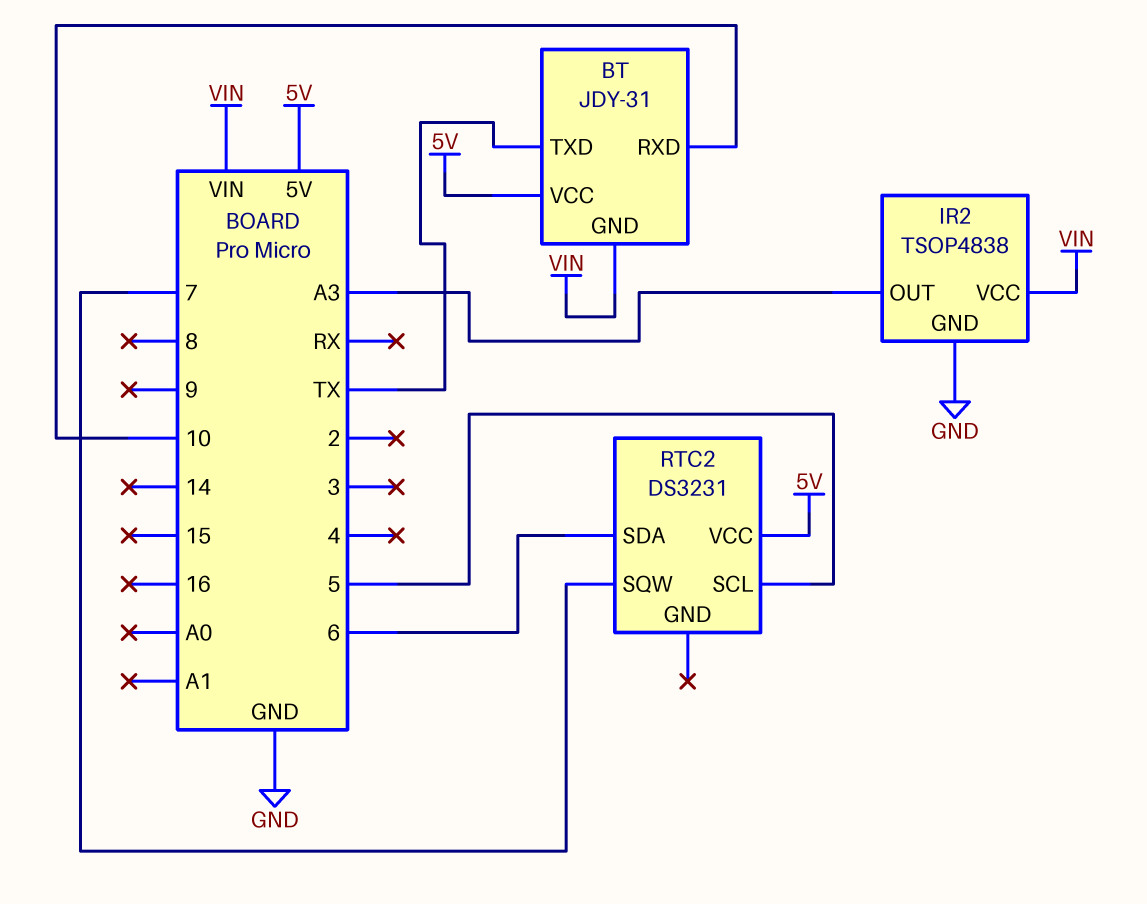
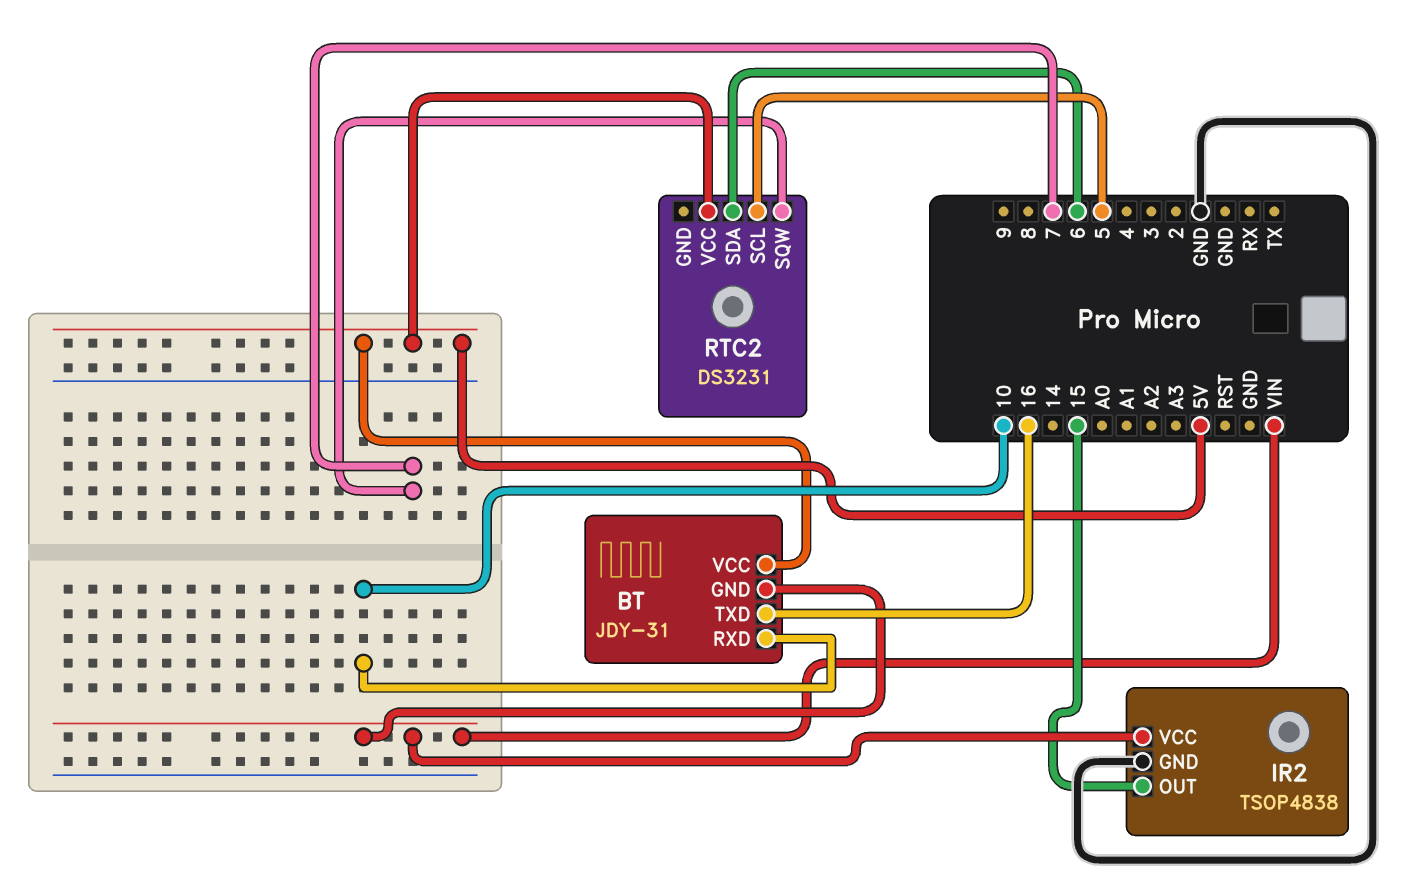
BT pin TXD: TX -> 16
IR2 pin OUT: A3 -> 15

